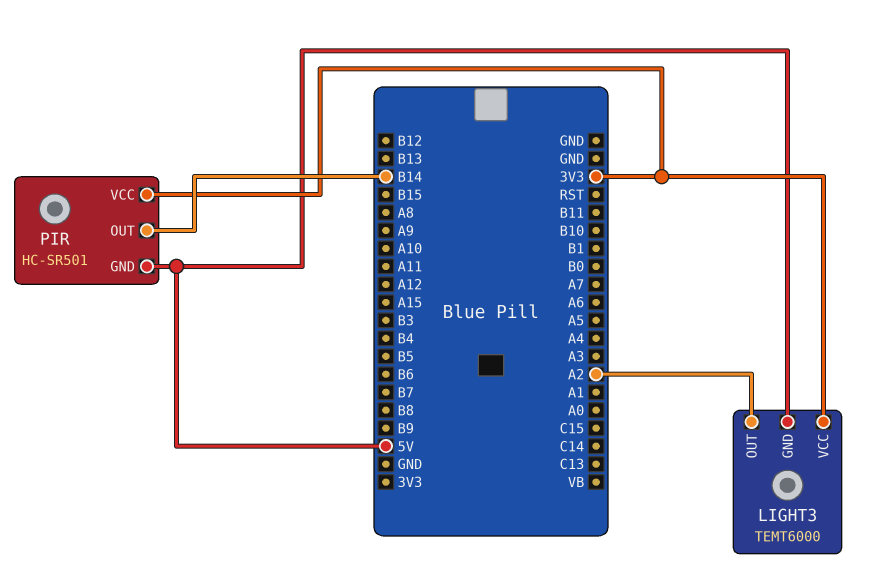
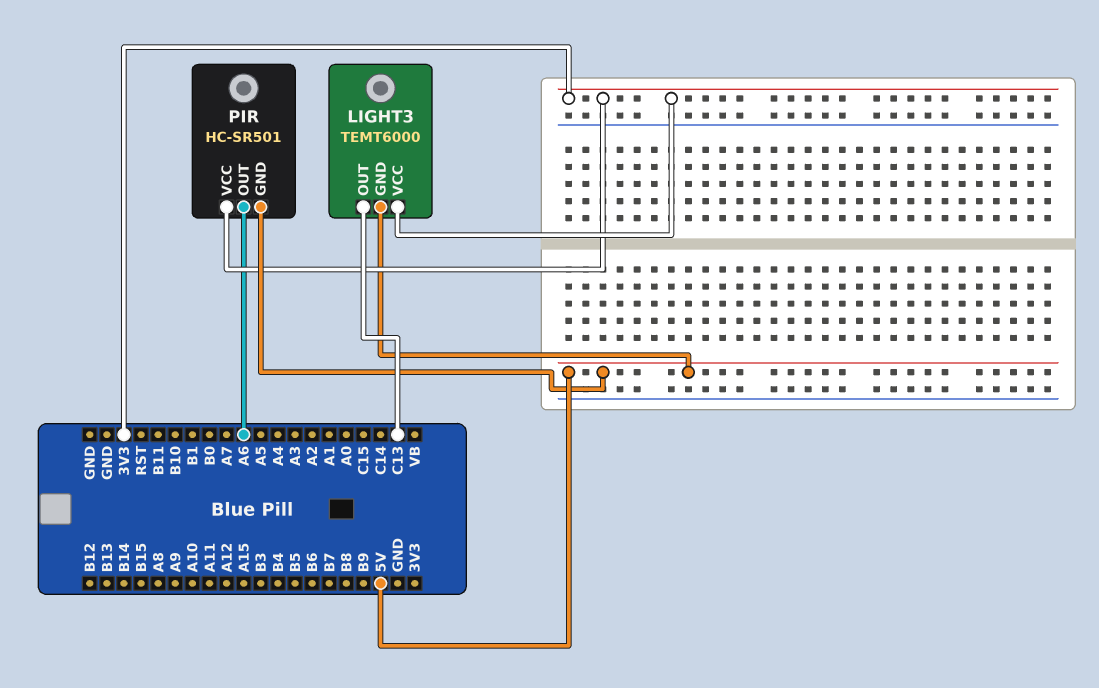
LIGHT3 pin OUT: A2 -> C13
PIR pin OUT: B14 -> A6

